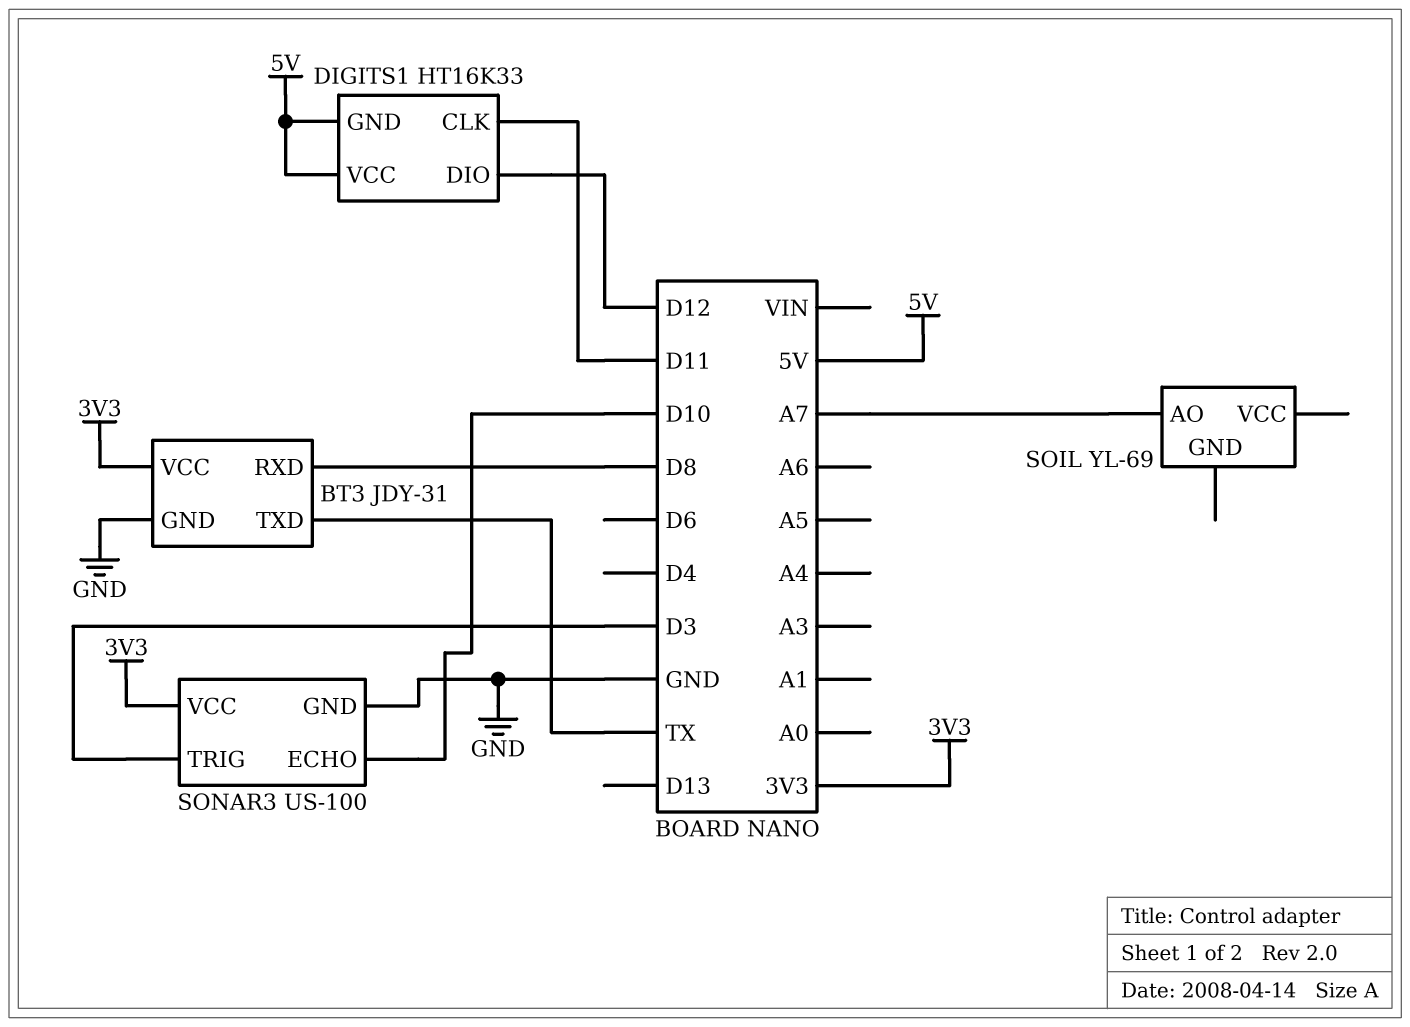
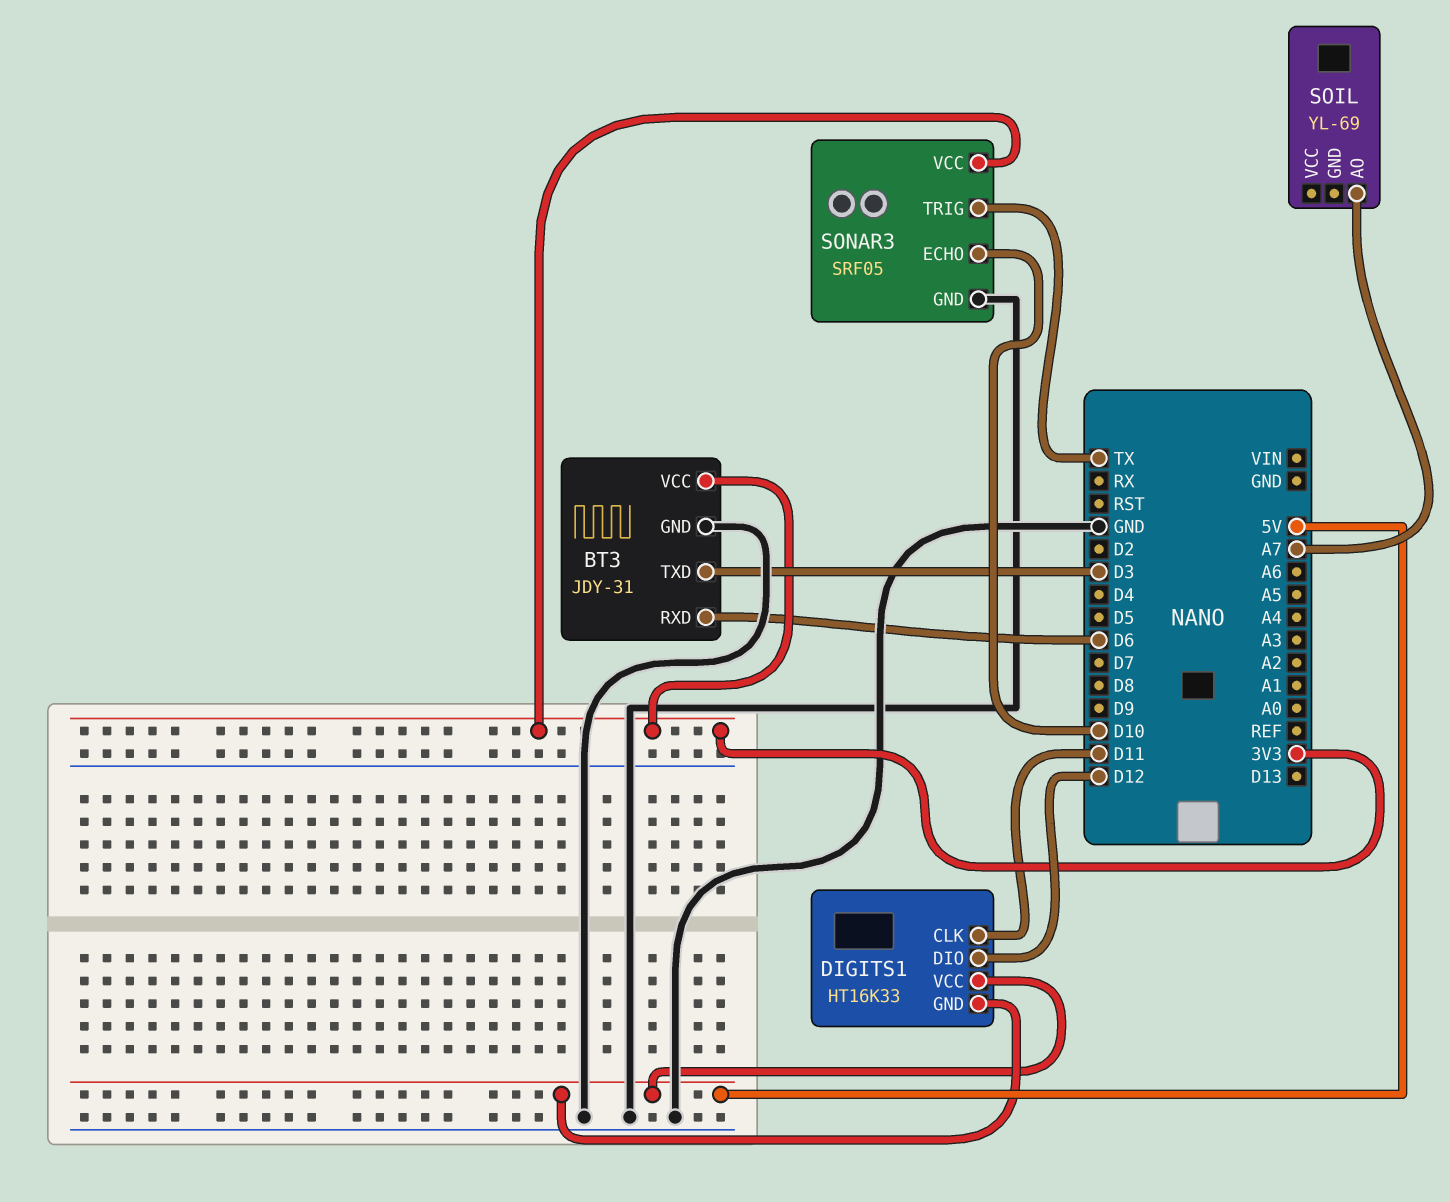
BT3 pin RXD: D8 -> D6
BT3 pin TXD: TX -> D3
SONAR3: US-100 -> SRF05
SONAR3 pin TRIG: D3 -> TX

